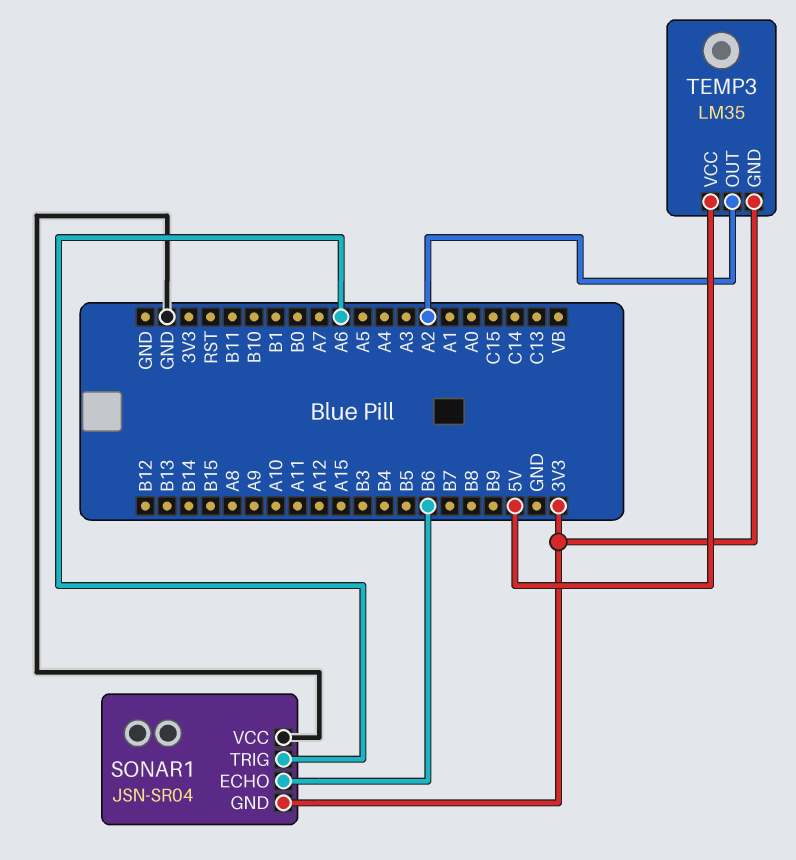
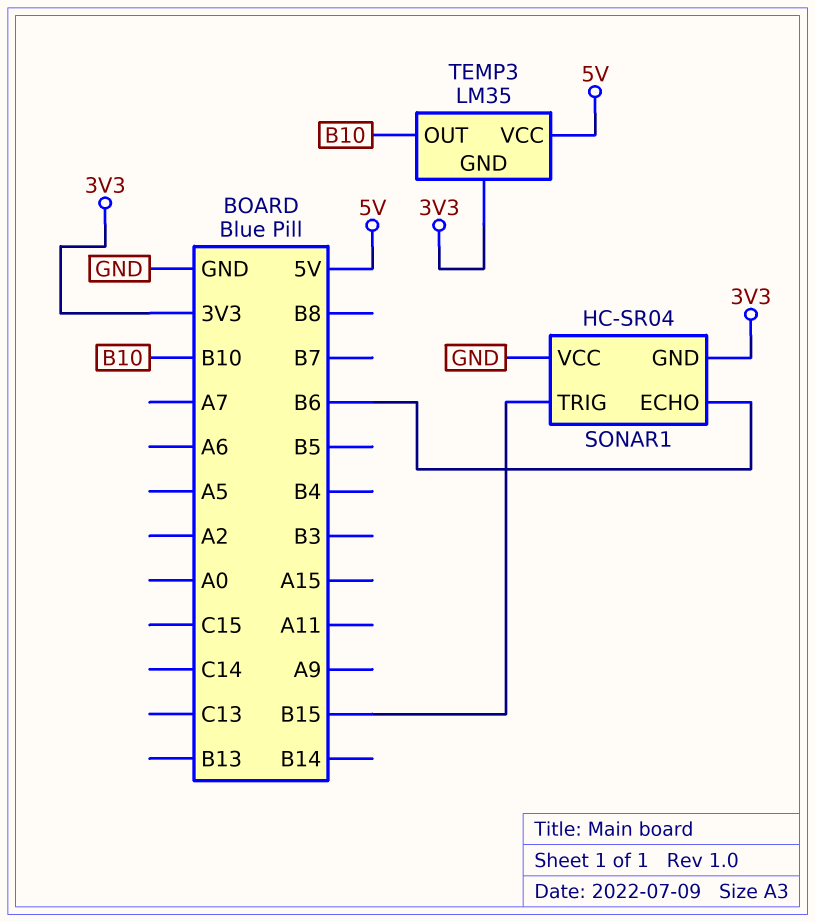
SONAR1: JSN-SR04 -> HC-SR04
SONAR1 pin TRIG: A6 -> B15
TEMP3 pin OUT: A2 -> B10

